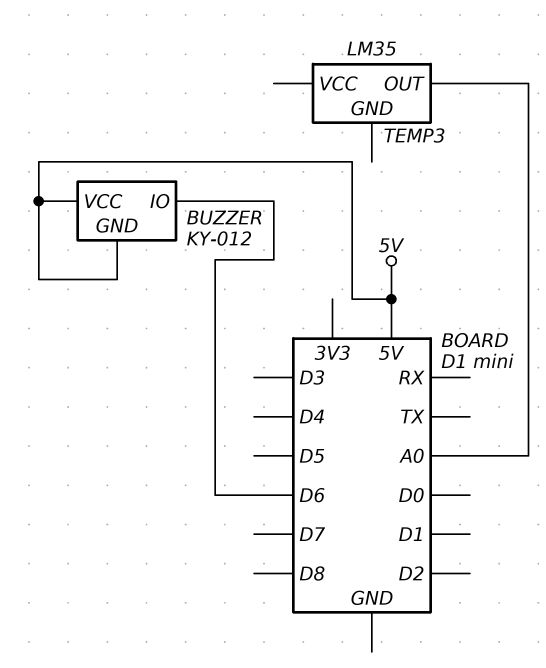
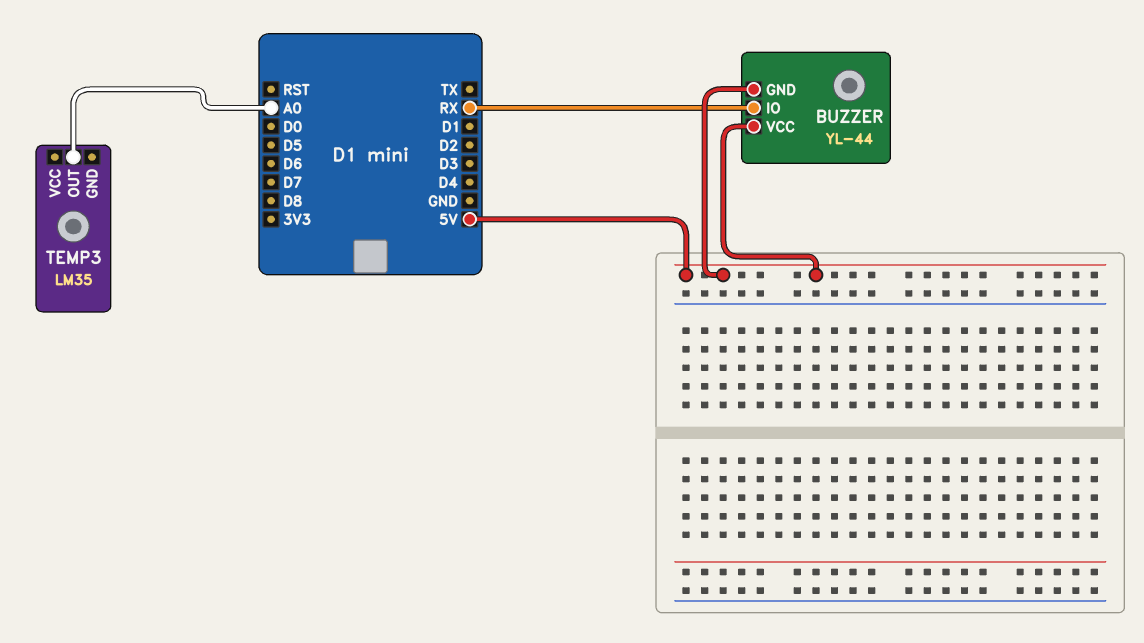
BUZZER: KY-012 -> YL-44
BUZZER pin IO: D6 -> RX

